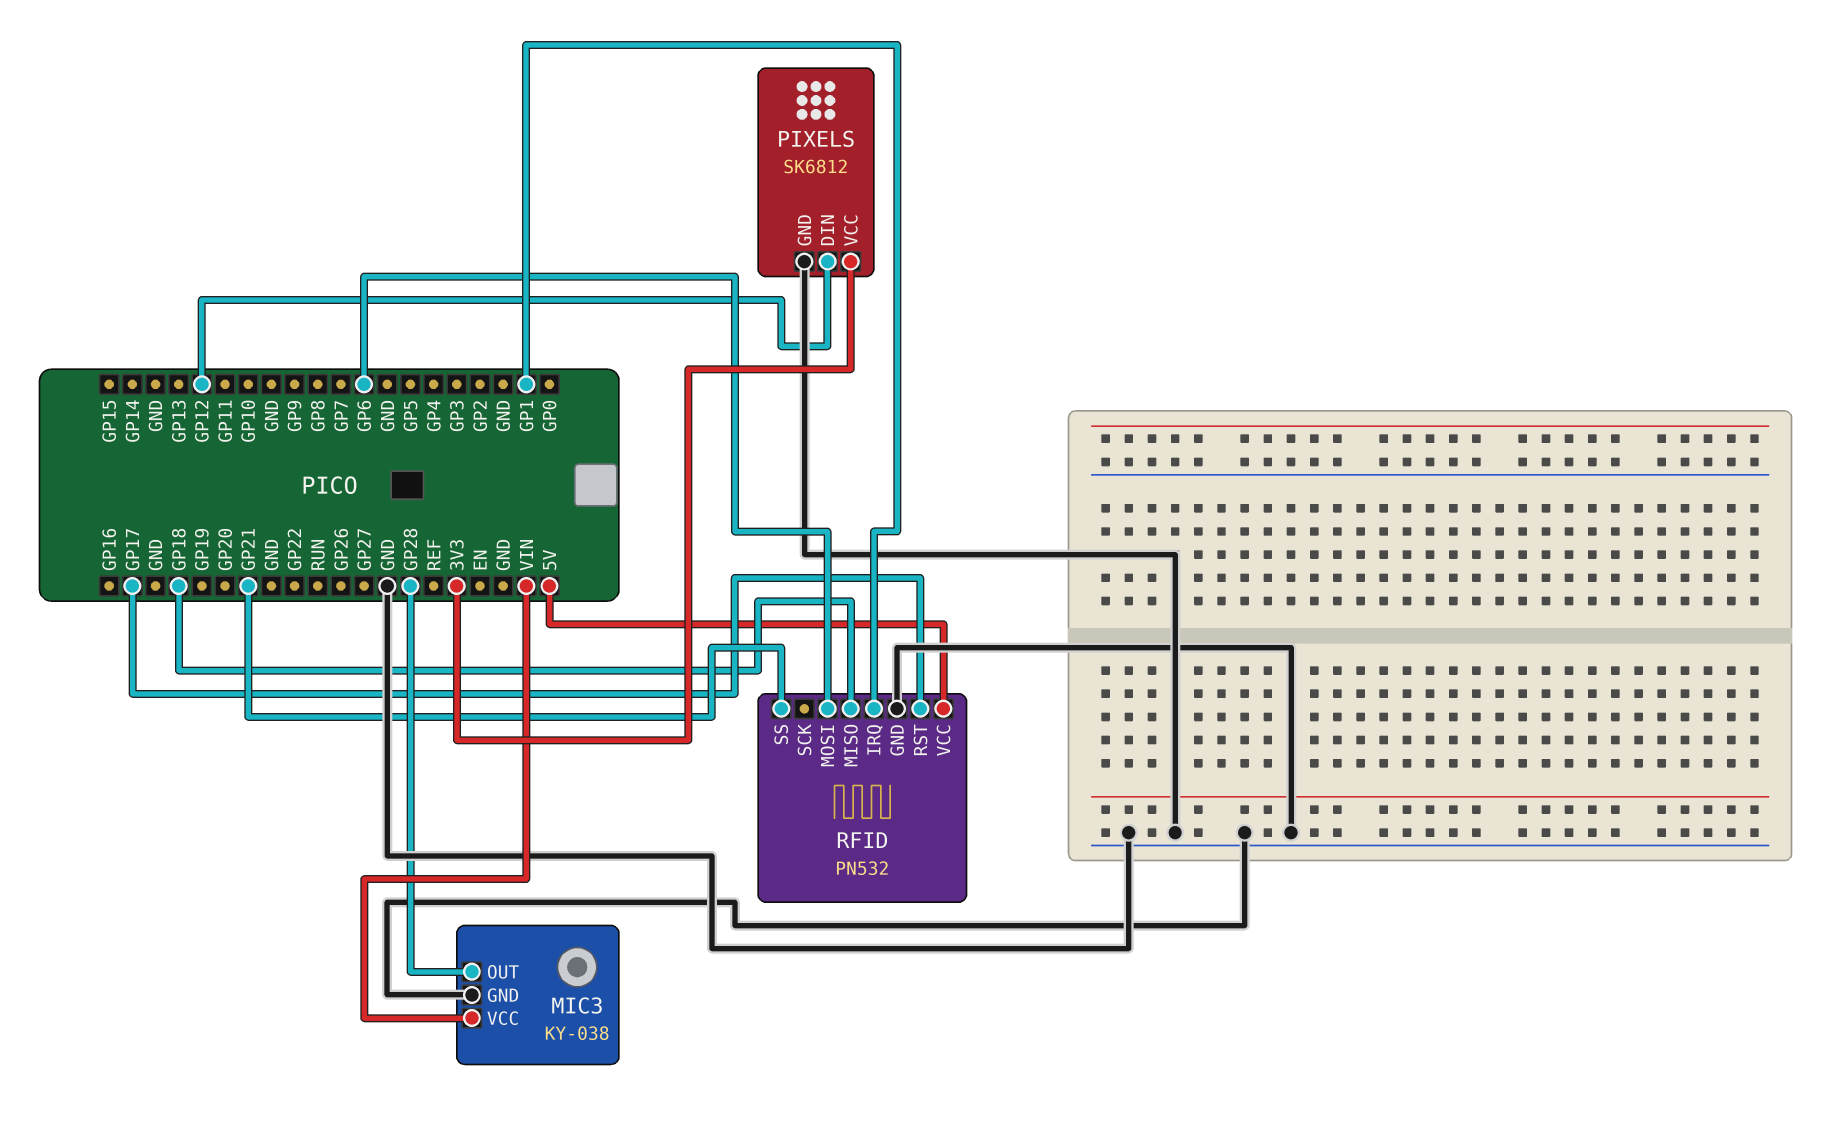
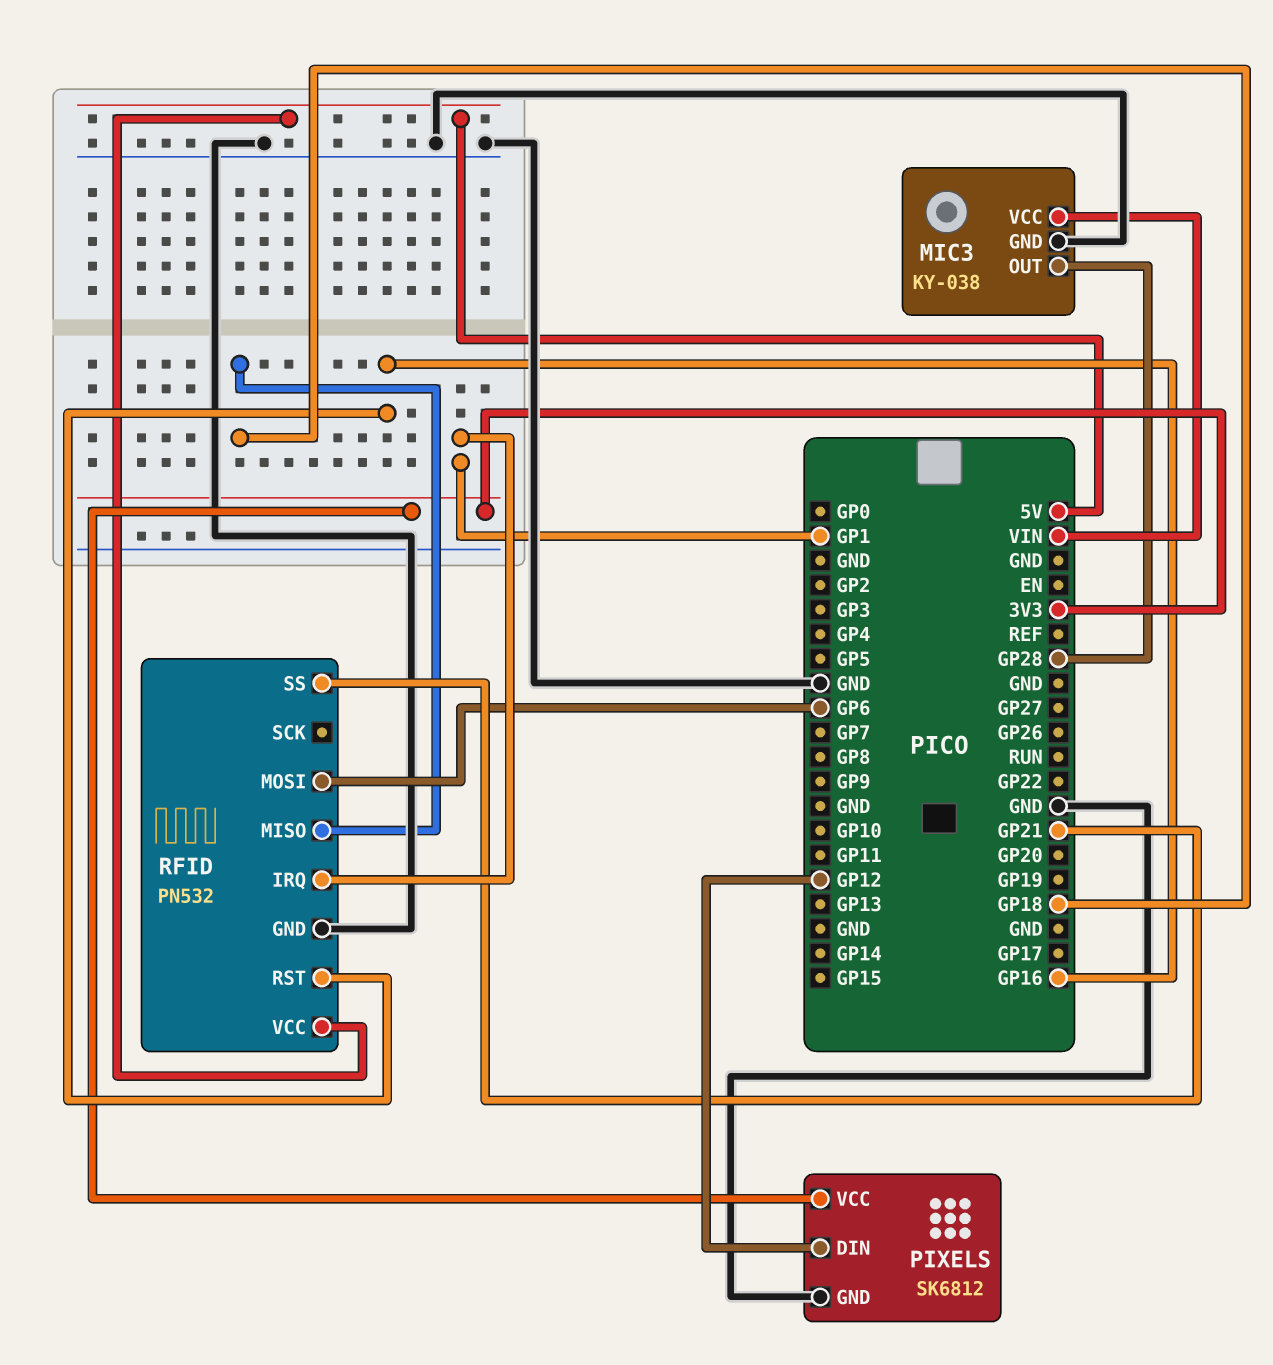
RFID pin RST: GP17 -> GP16

